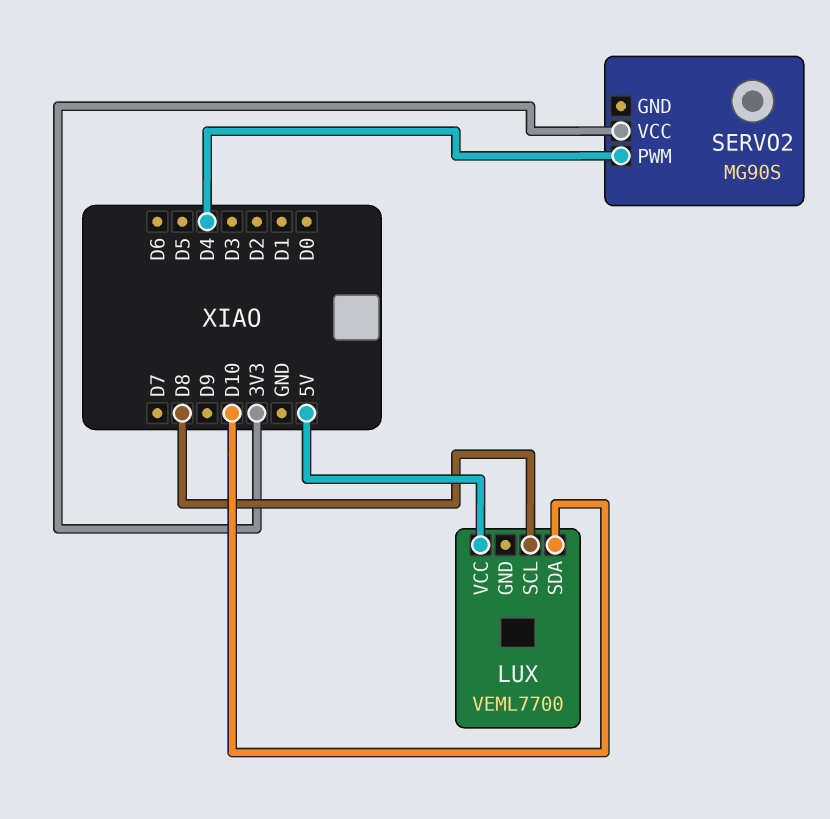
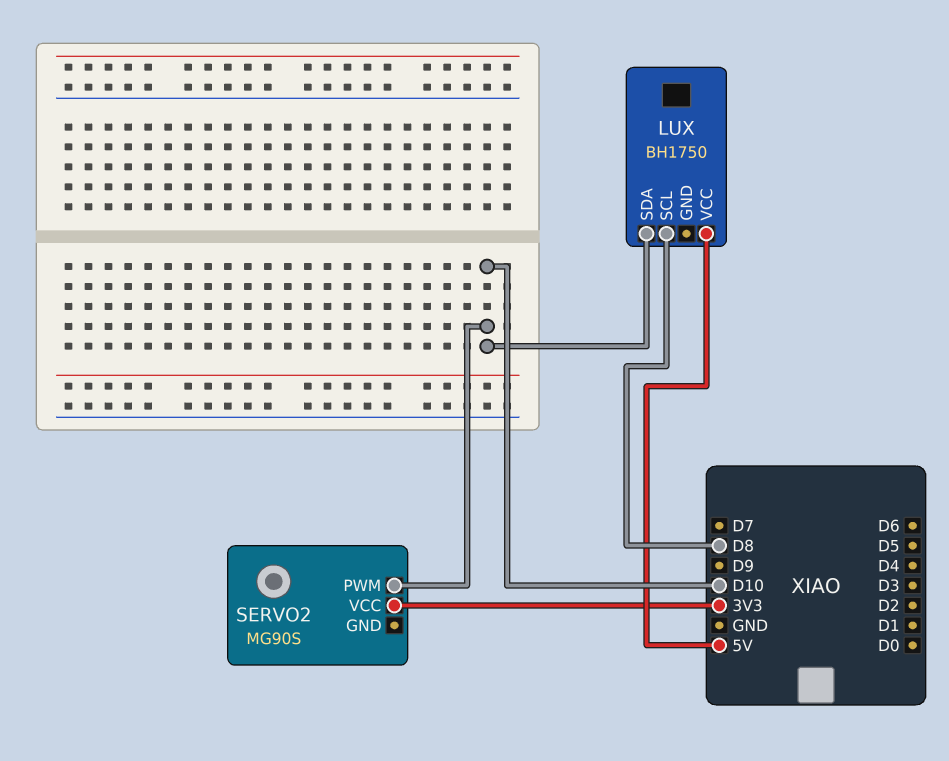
LUX: VEML7700 -> BH1750
SERVO2 pin PWM: D4 -> D10

